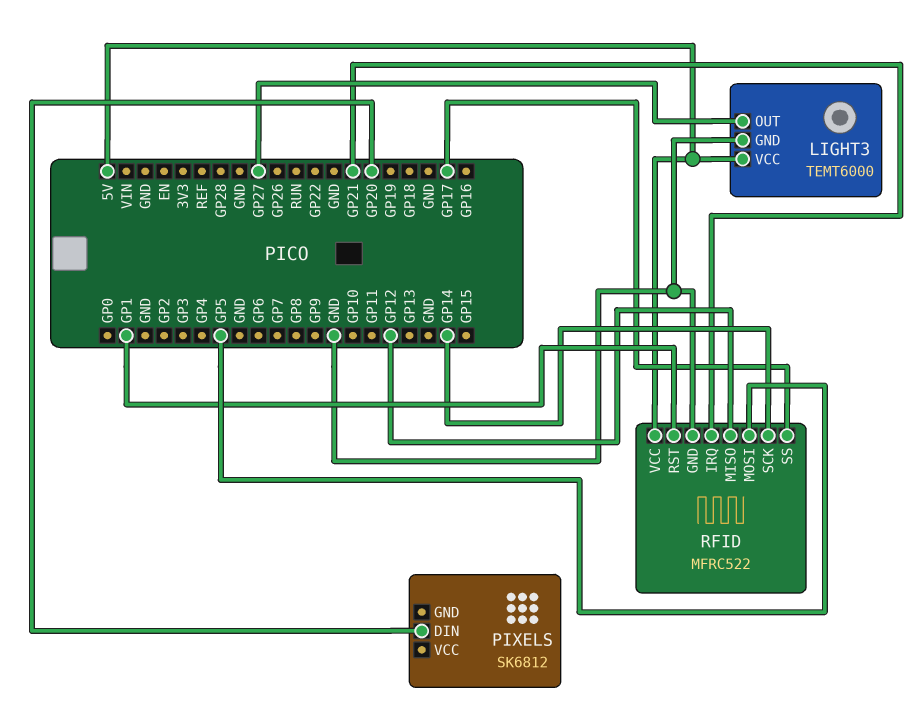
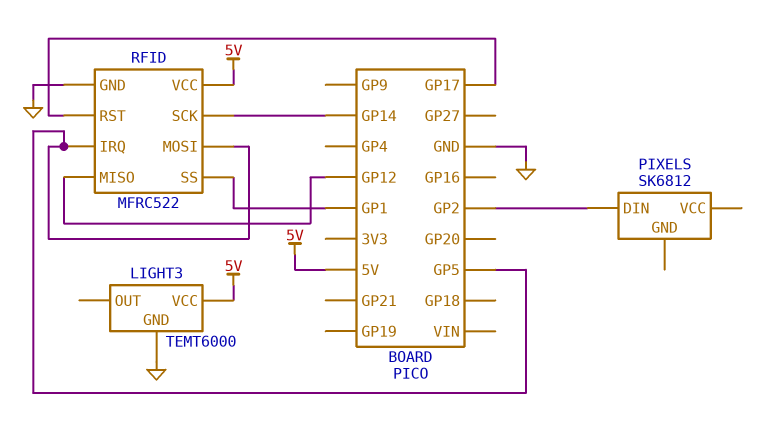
LIGHT3 pin OUT: GP27 -> none
PIXELS pin DIN: GP20 -> GP2
RFID pin IRQ: GP21 -> GP5
RFID pin RST: GP1 -> GP17
RFID pin SS: GP17 -> GP1

